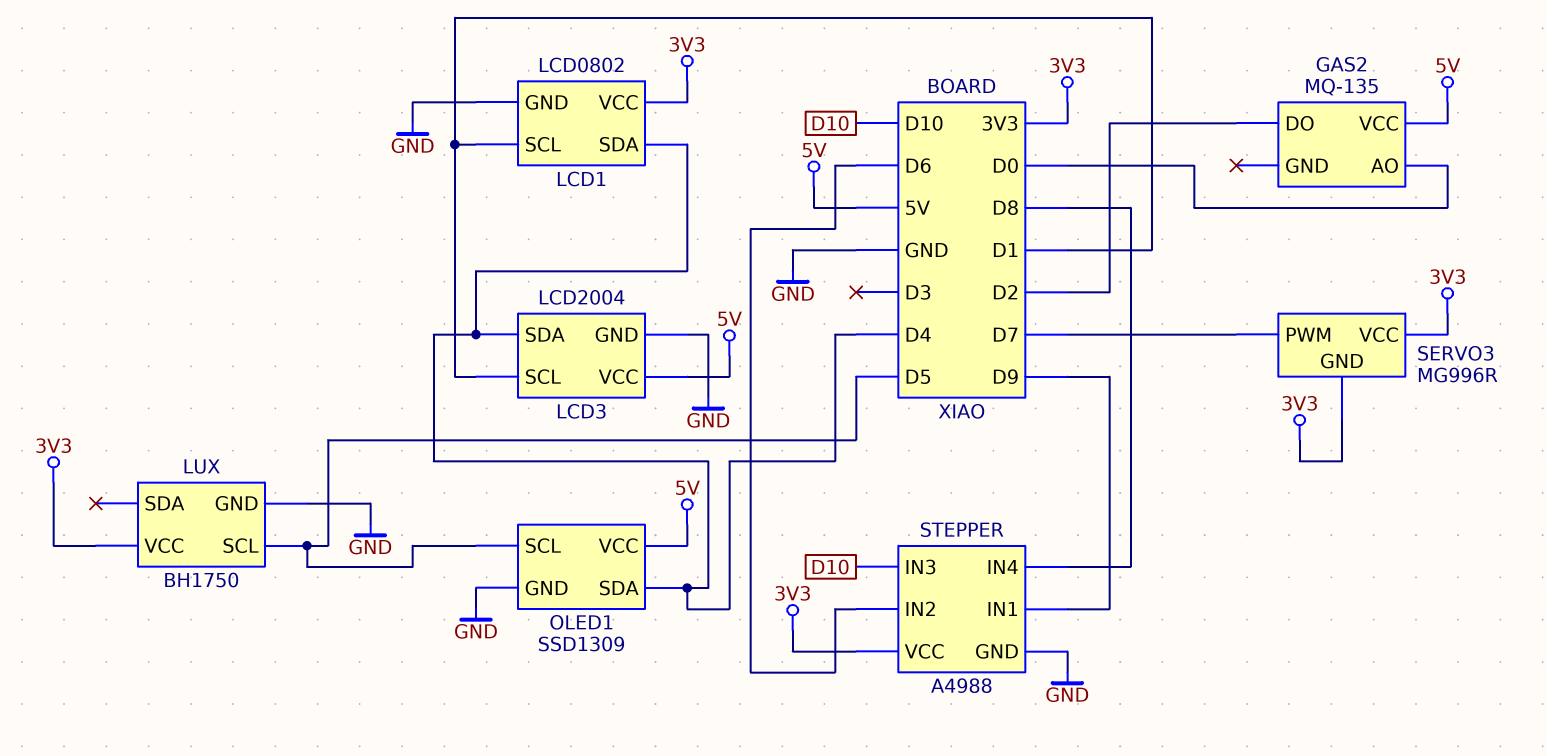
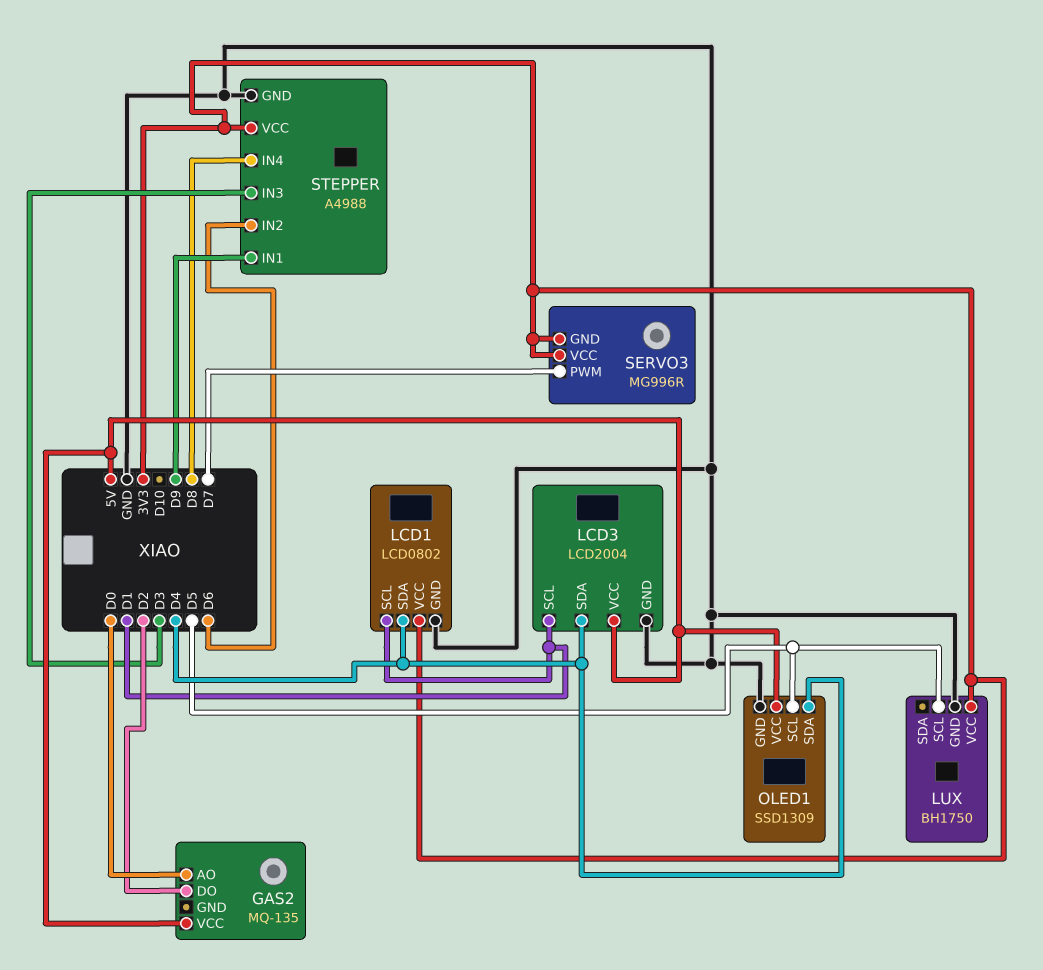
STEPPER pin IN3: D10 -> D3

